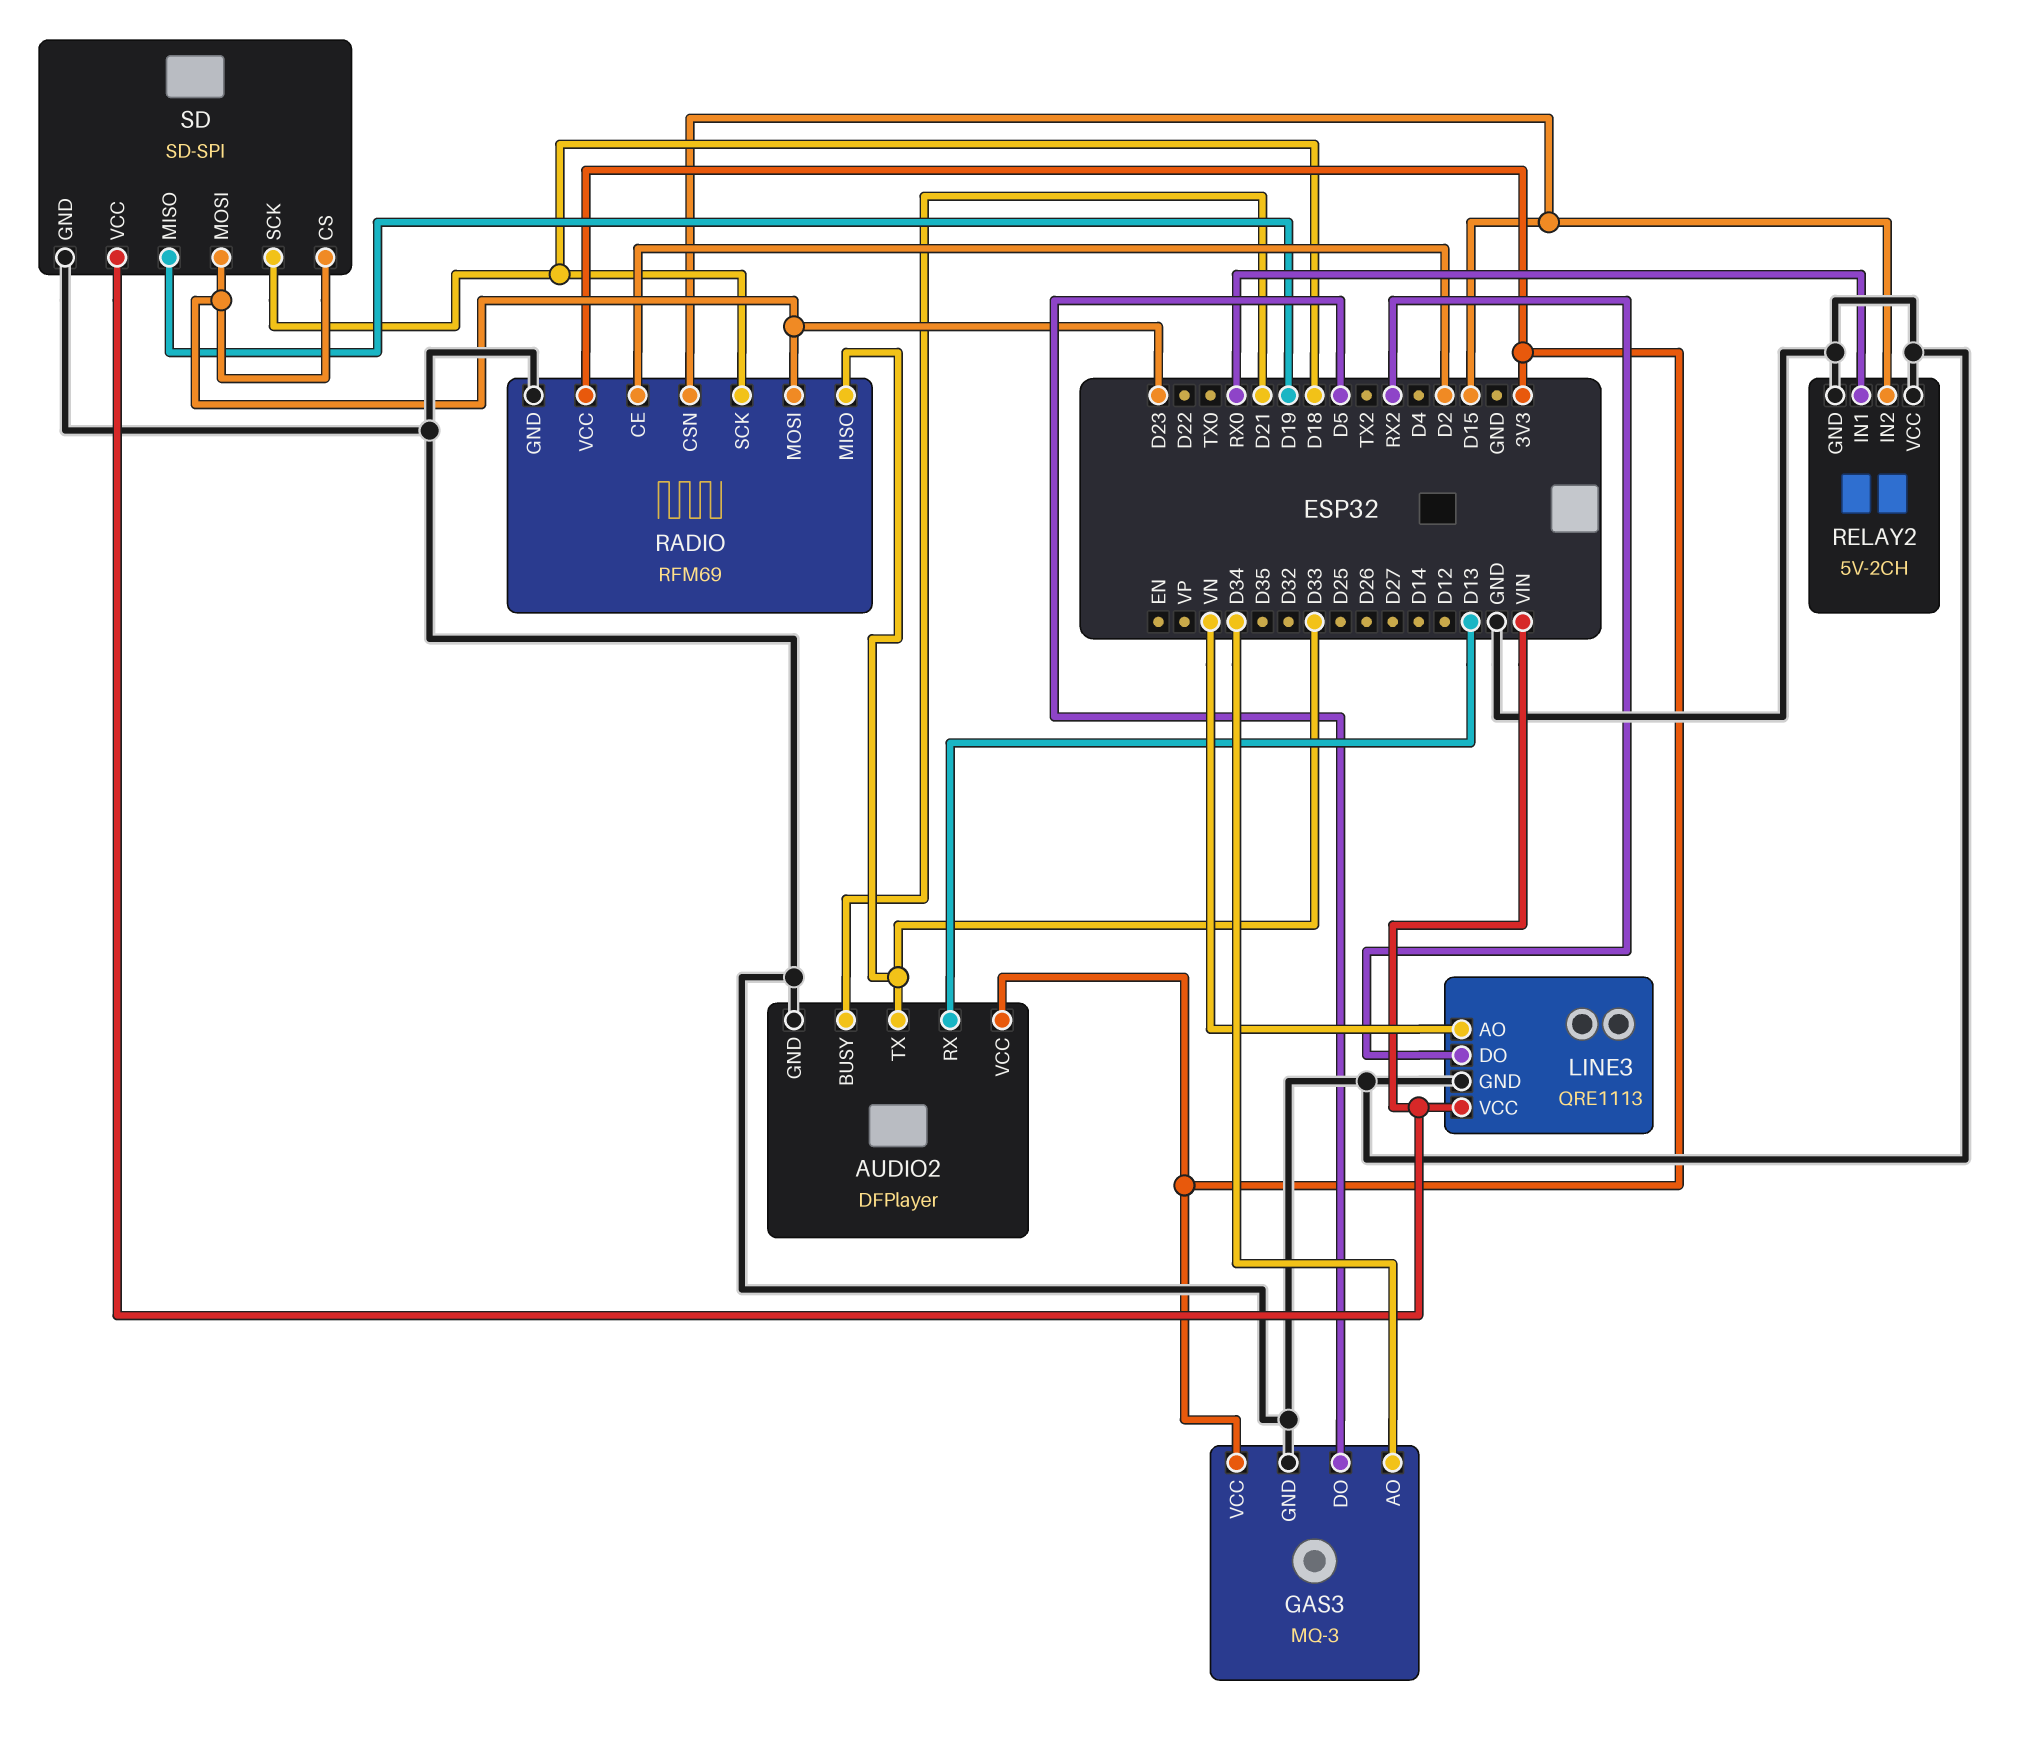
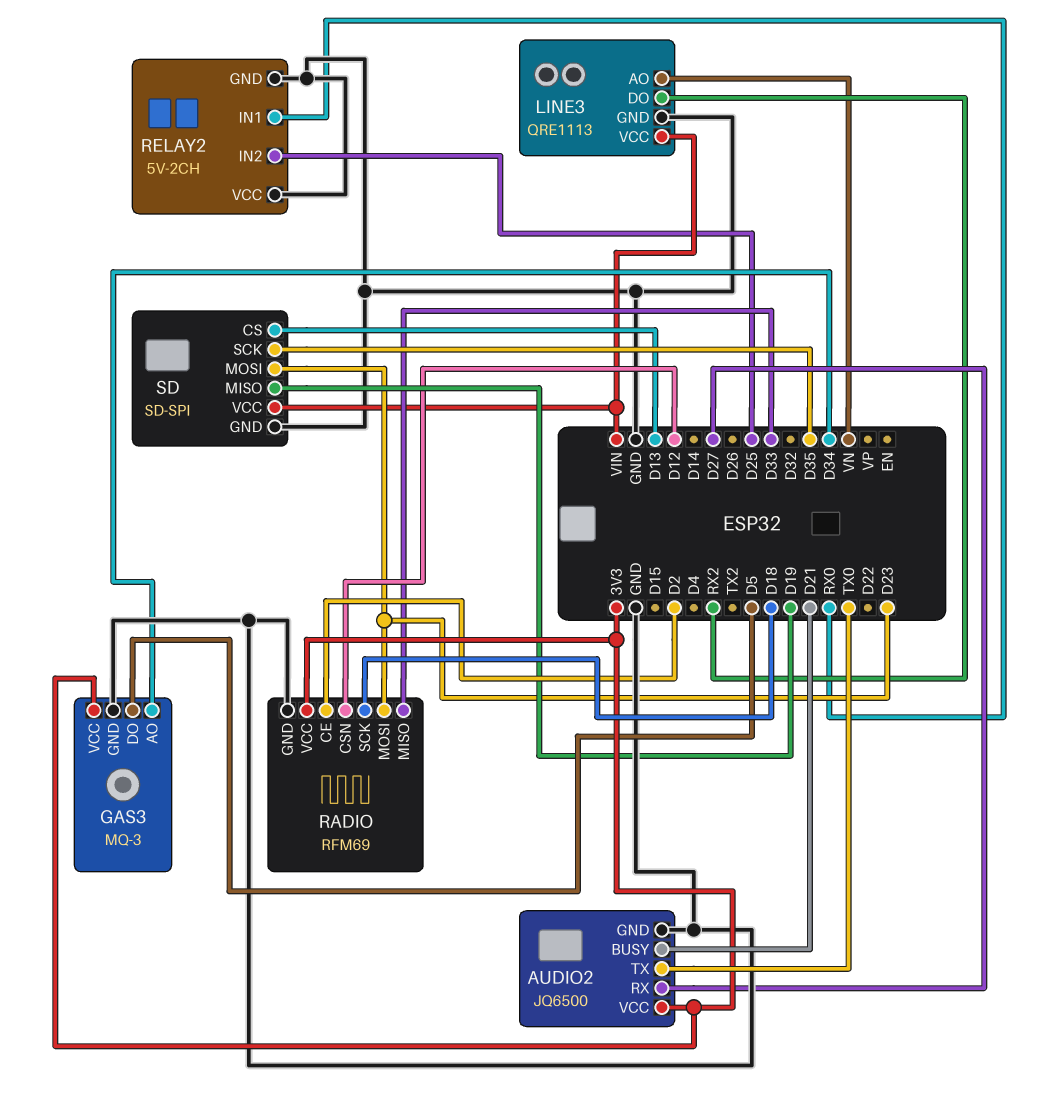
AUDIO2: DFPlayer -> JQ6500
AUDIO2 pin RX: D13 -> D27
AUDIO2 pin TX: D33 -> TX0
RADIO pin CSN: D15 -> D12
RELAY2 pin IN2: D15 -> D25
SD pin CS: D23 -> D13
SD pin SCK: D18 -> D35

